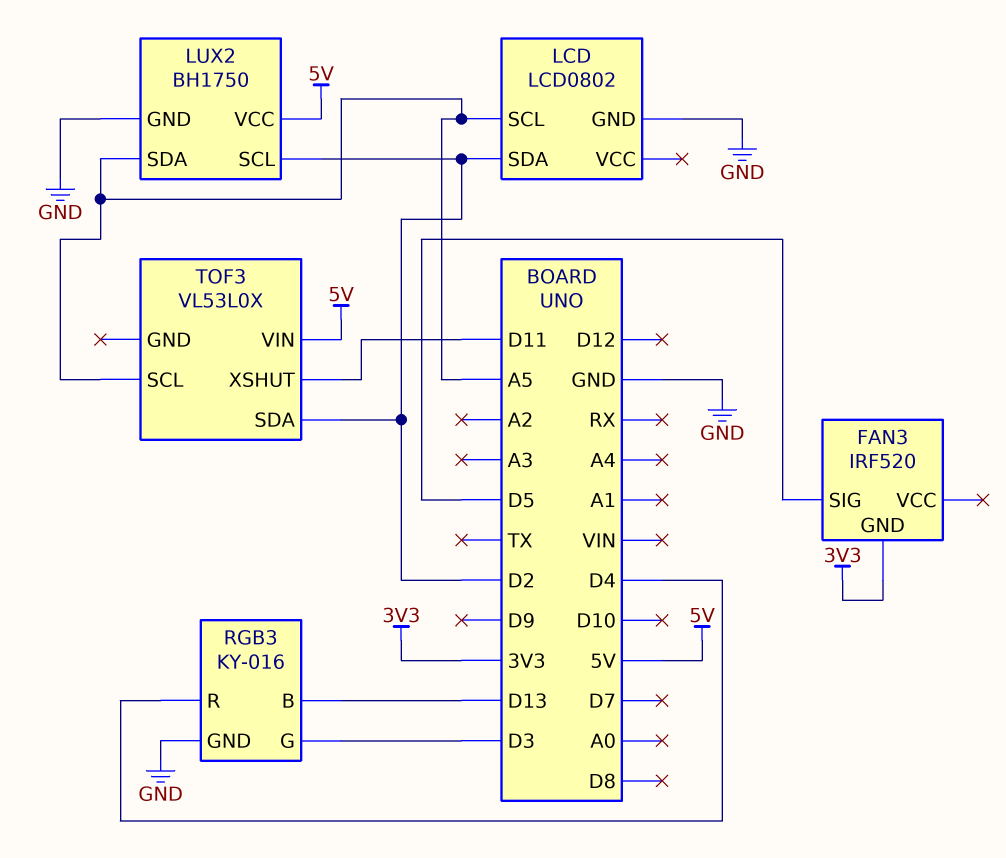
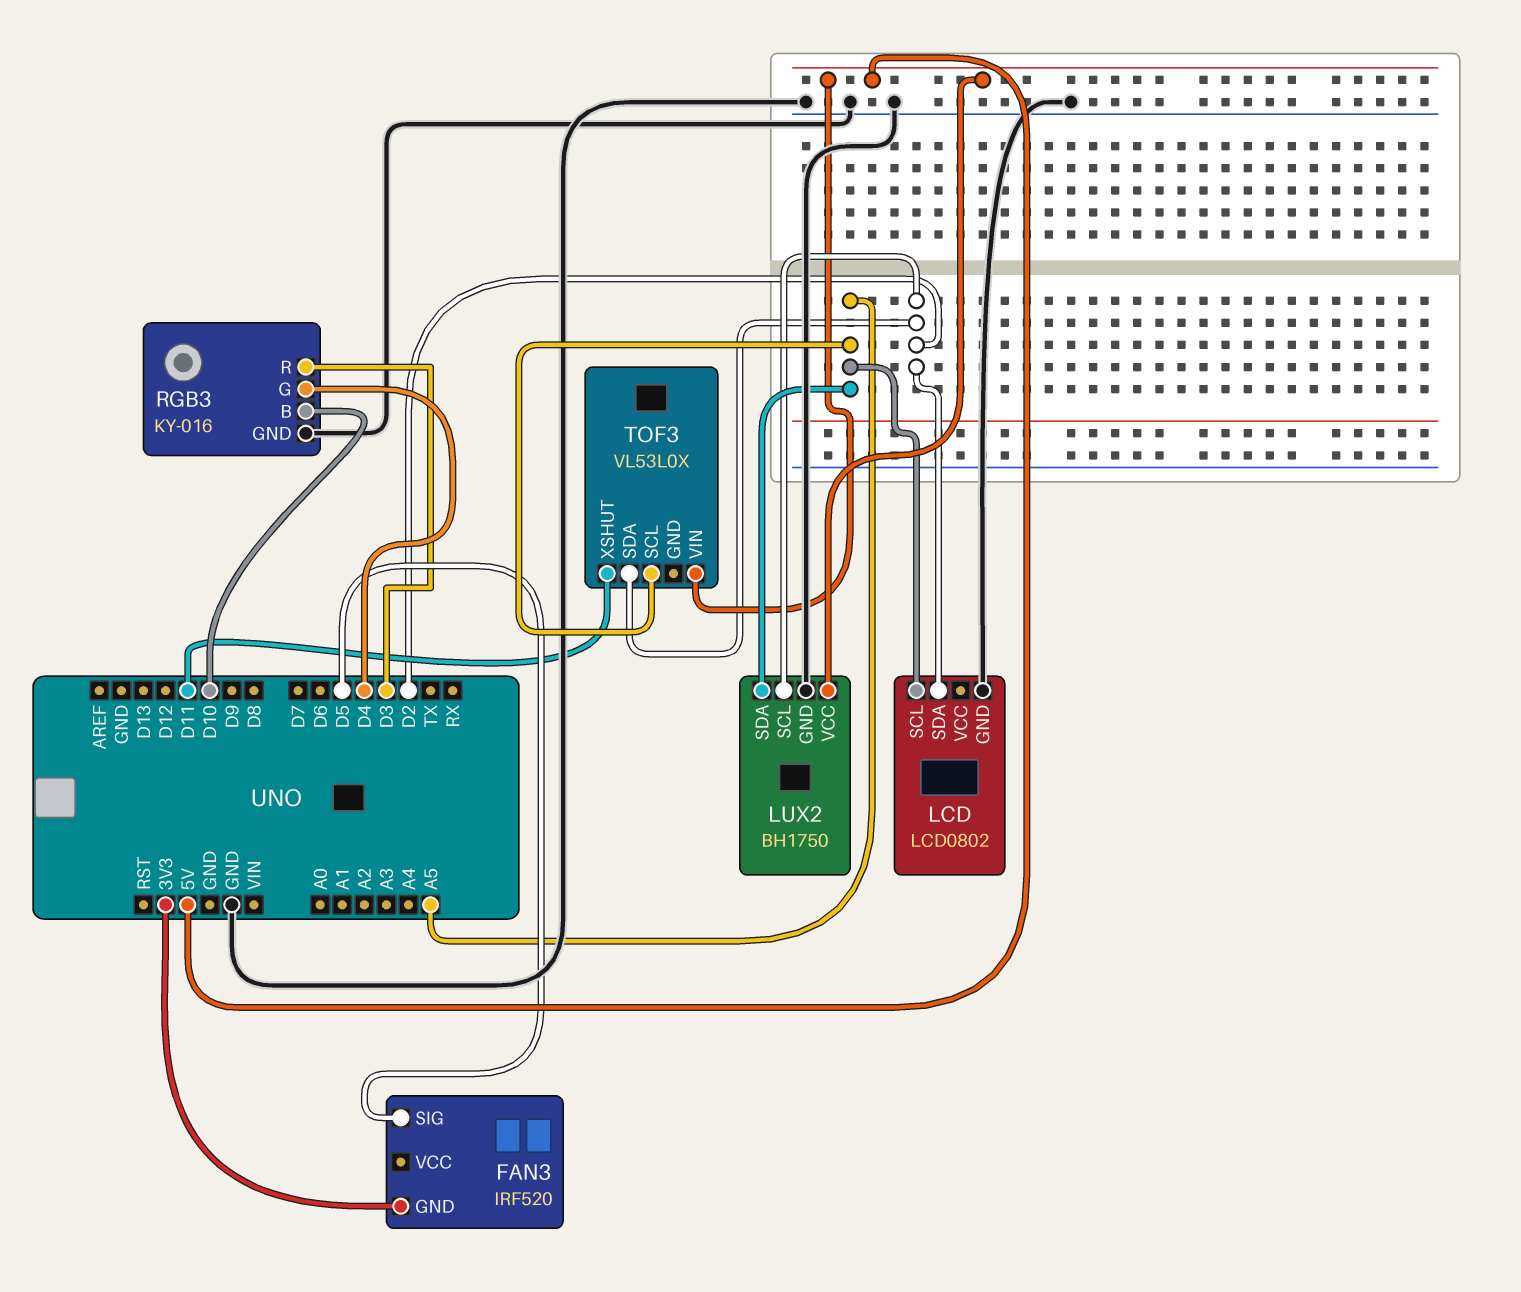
RGB3 pin B: D13 -> D10
RGB3 pin G: D3 -> D4
RGB3 pin R: D4 -> D3

